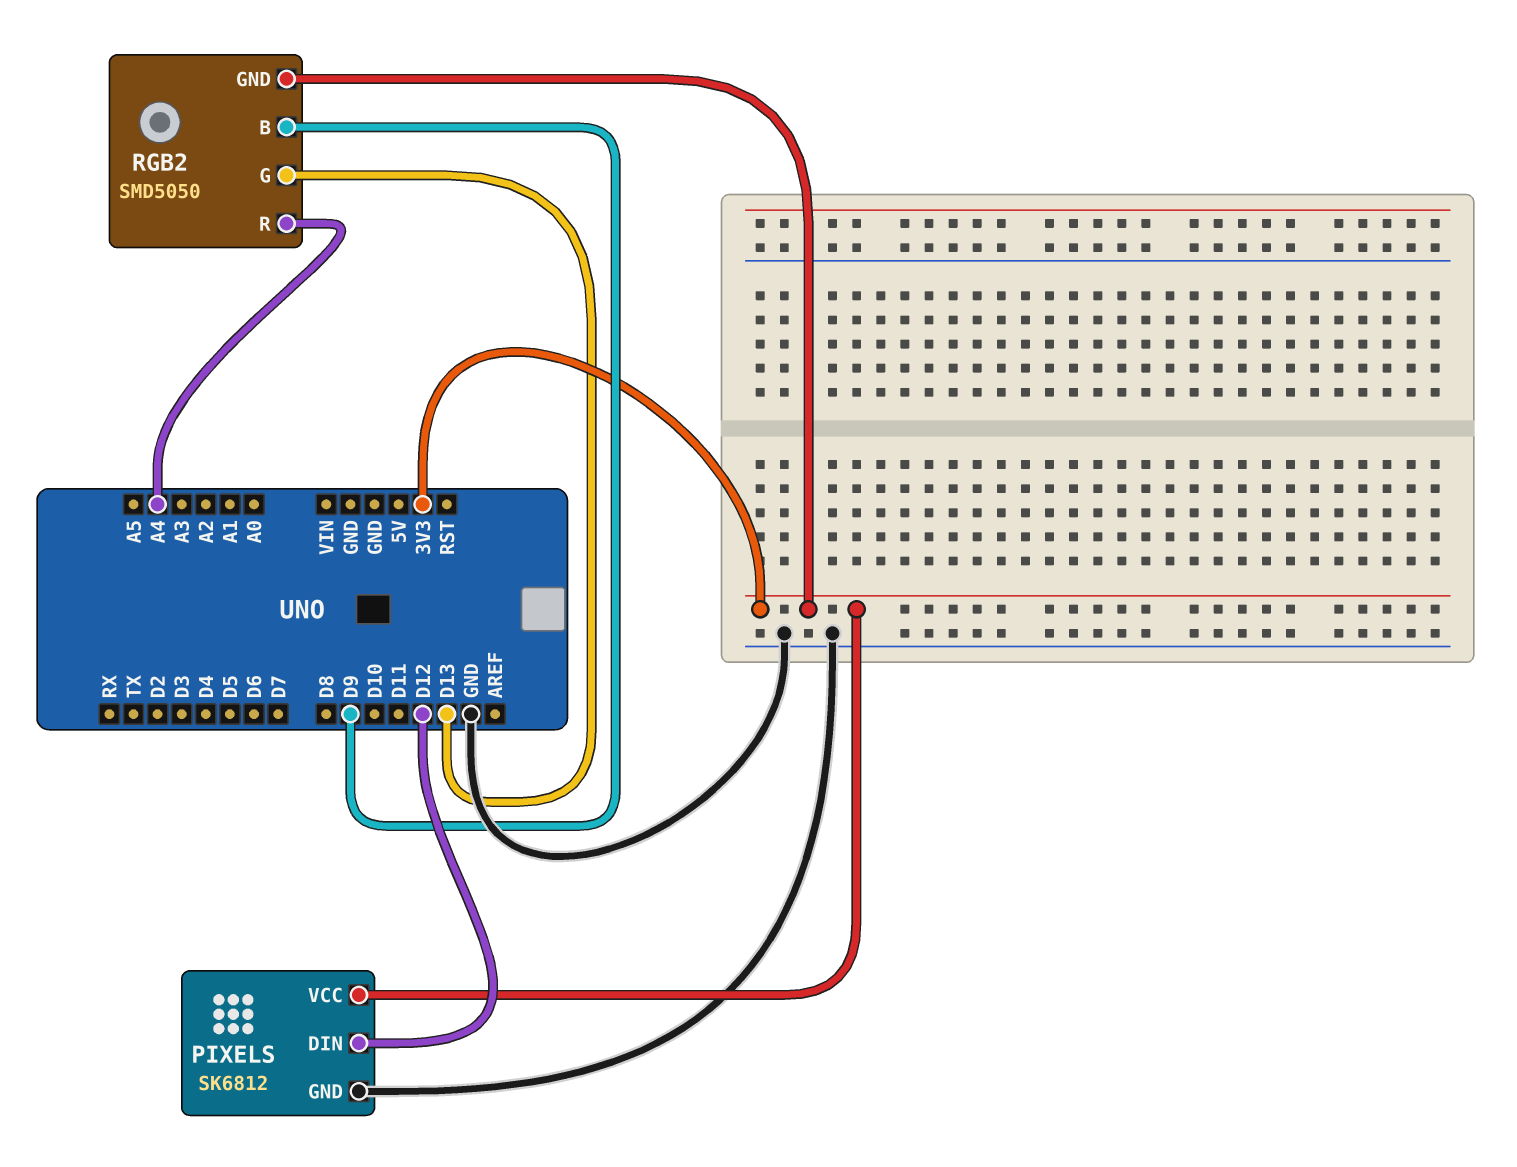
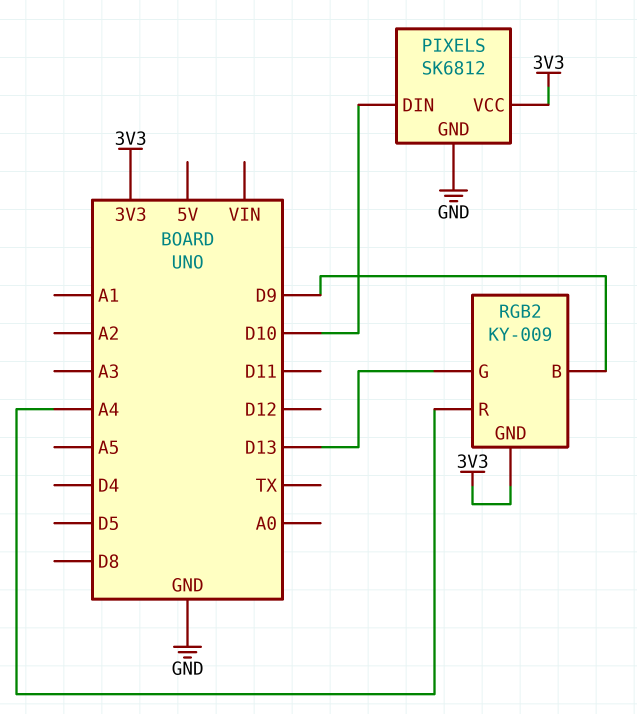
PIXELS pin DIN: D12 -> D10
RGB2: SMD5050 -> KY-009

